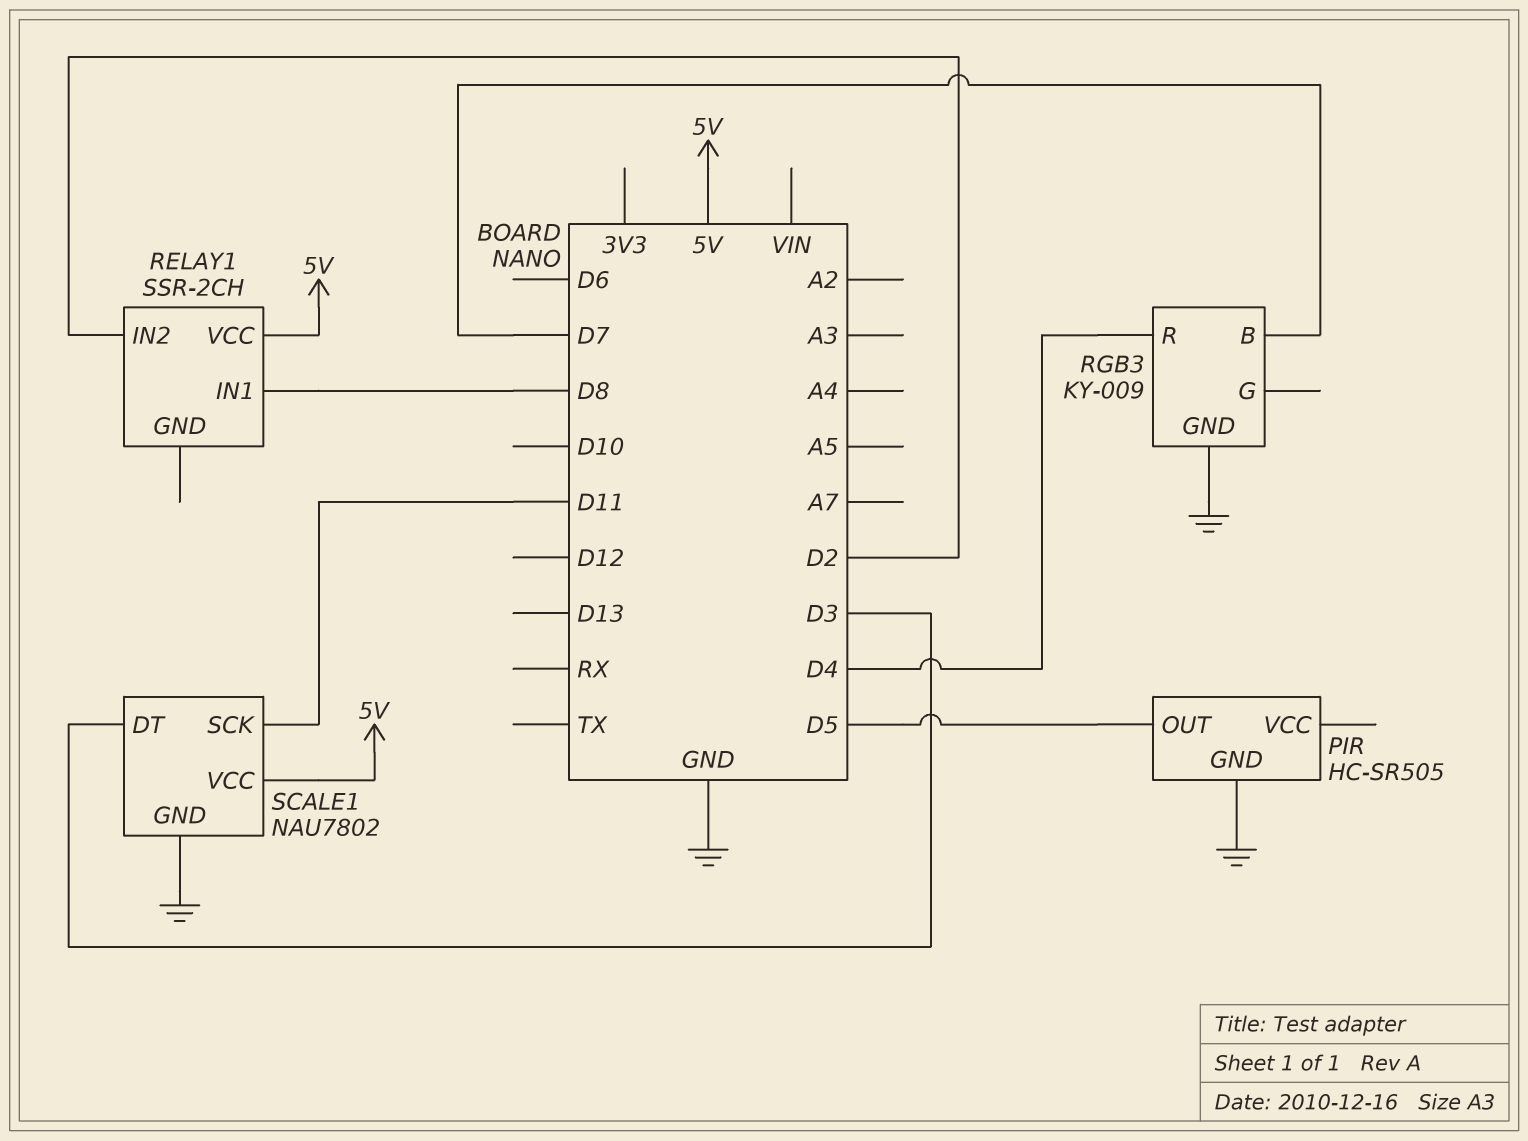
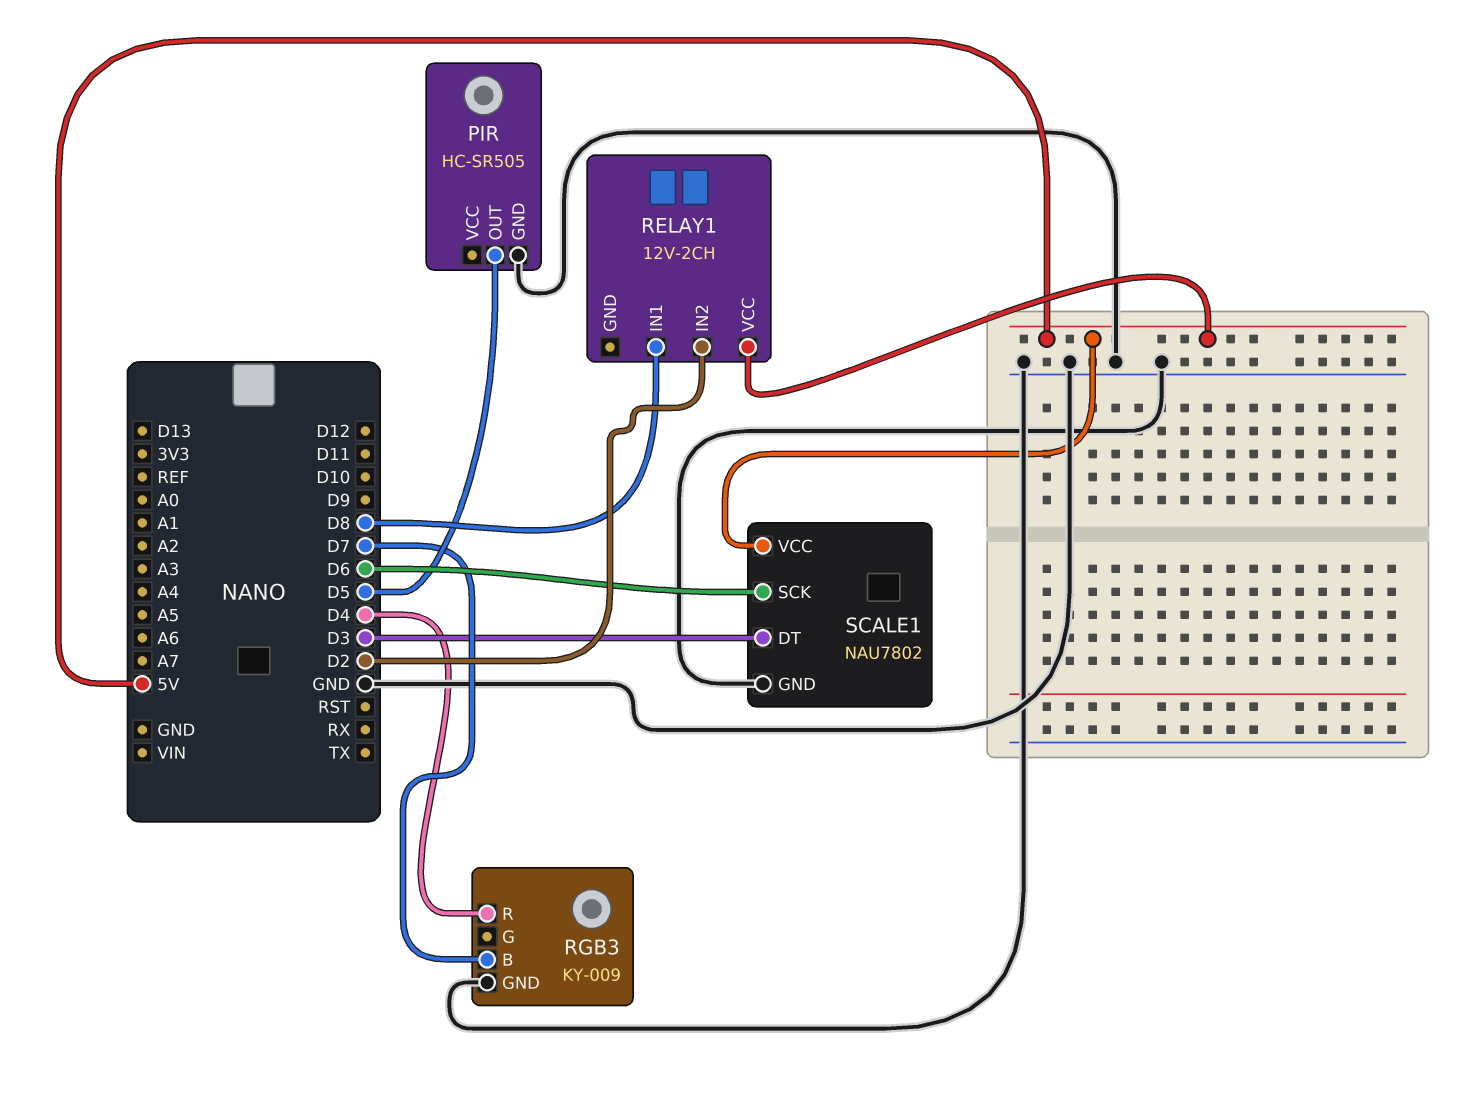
RELAY1: SSR-2CH -> 12V-2CH
SCALE1 pin SCK: D11 -> D6

